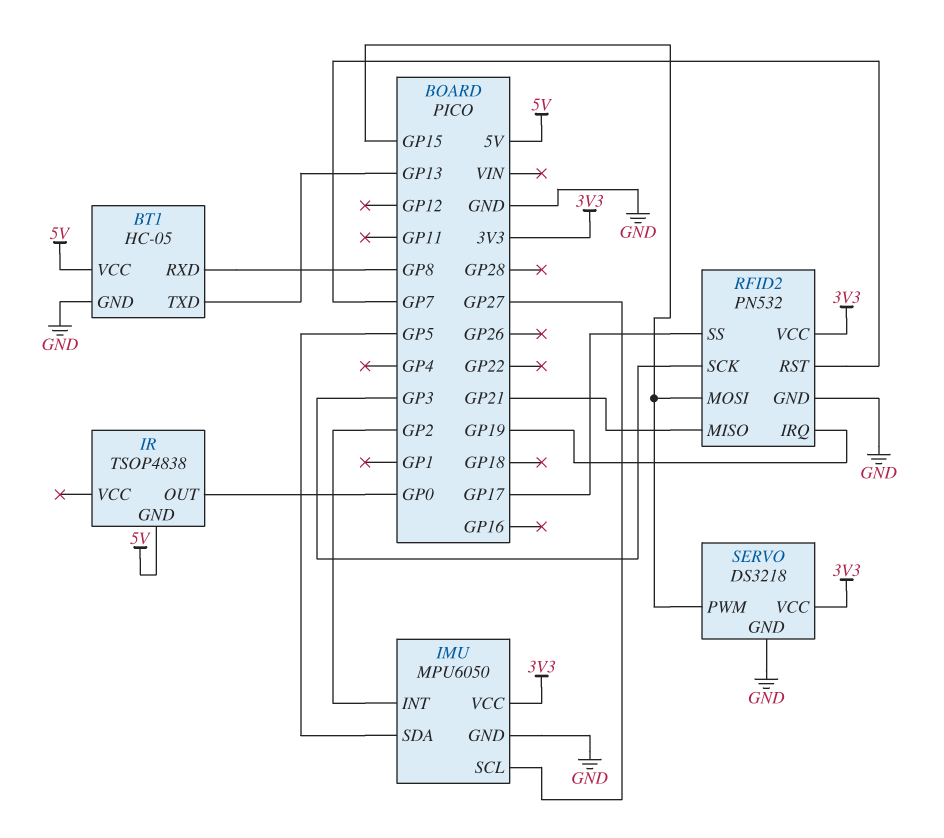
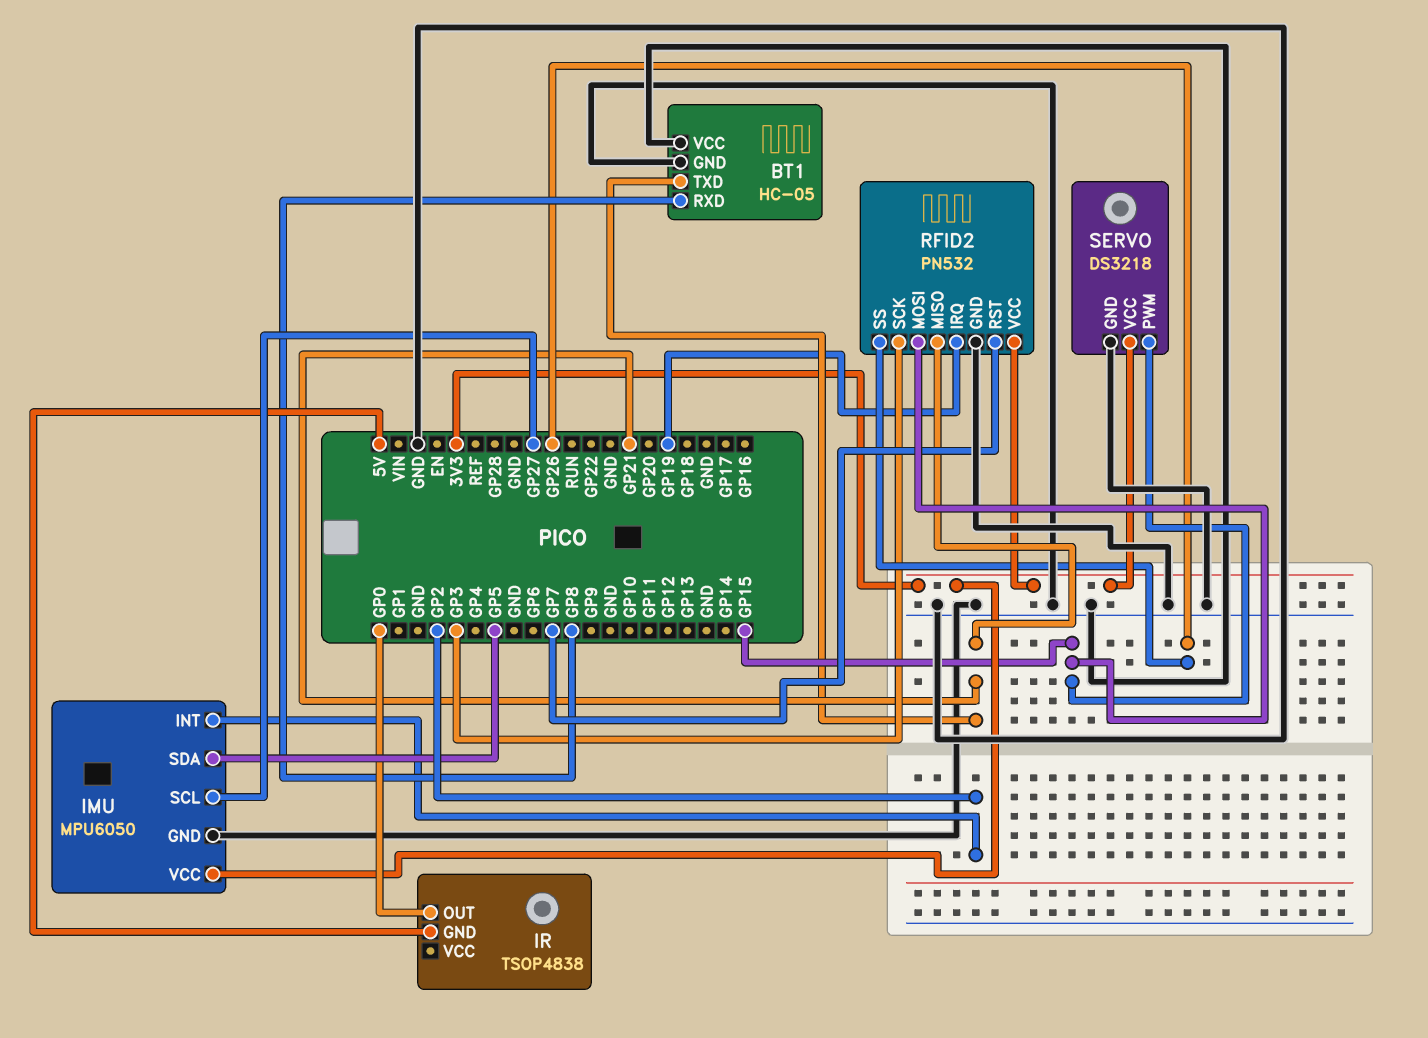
BT1 pin TXD: GP13 -> GP21
BT1 pin VCC: 5V -> GND
RFID2 pin SS: GP17 -> GP26

